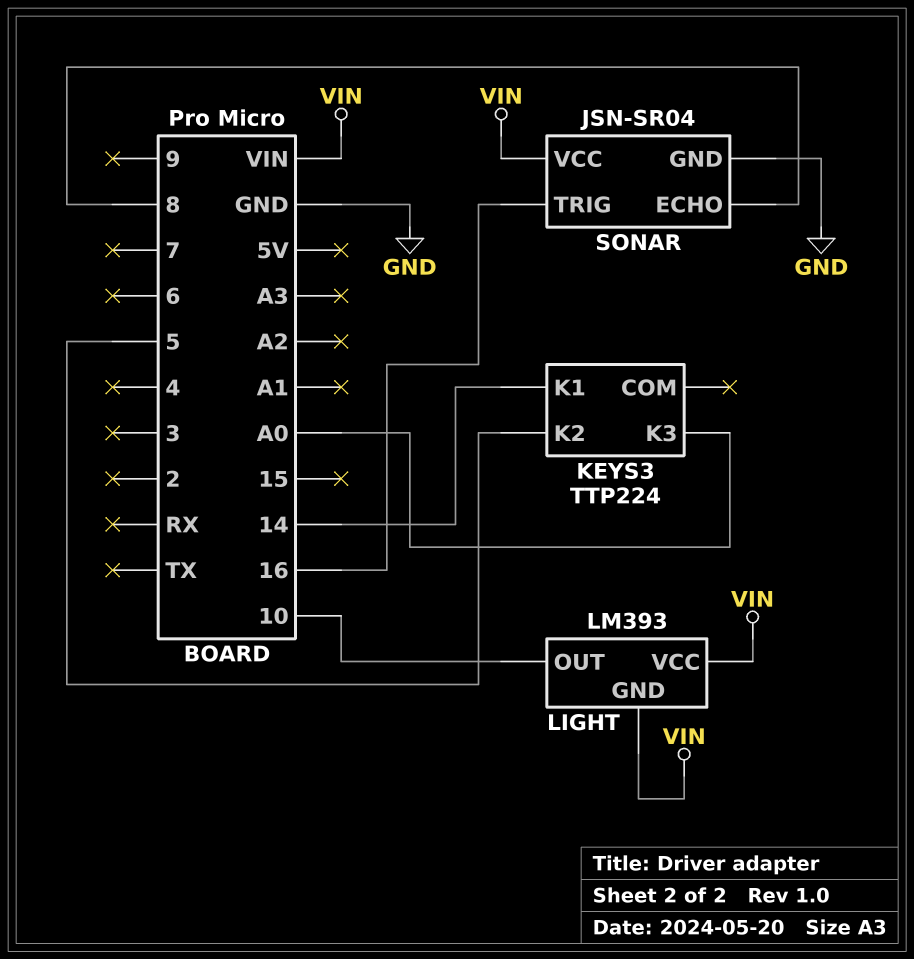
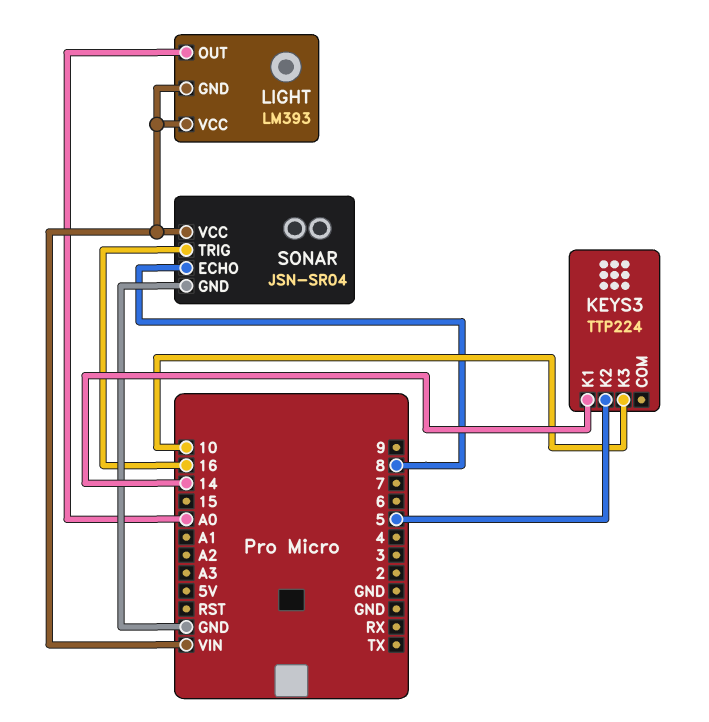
KEYS3 pin K3: A0 -> 10
LIGHT pin OUT: 10 -> A0

